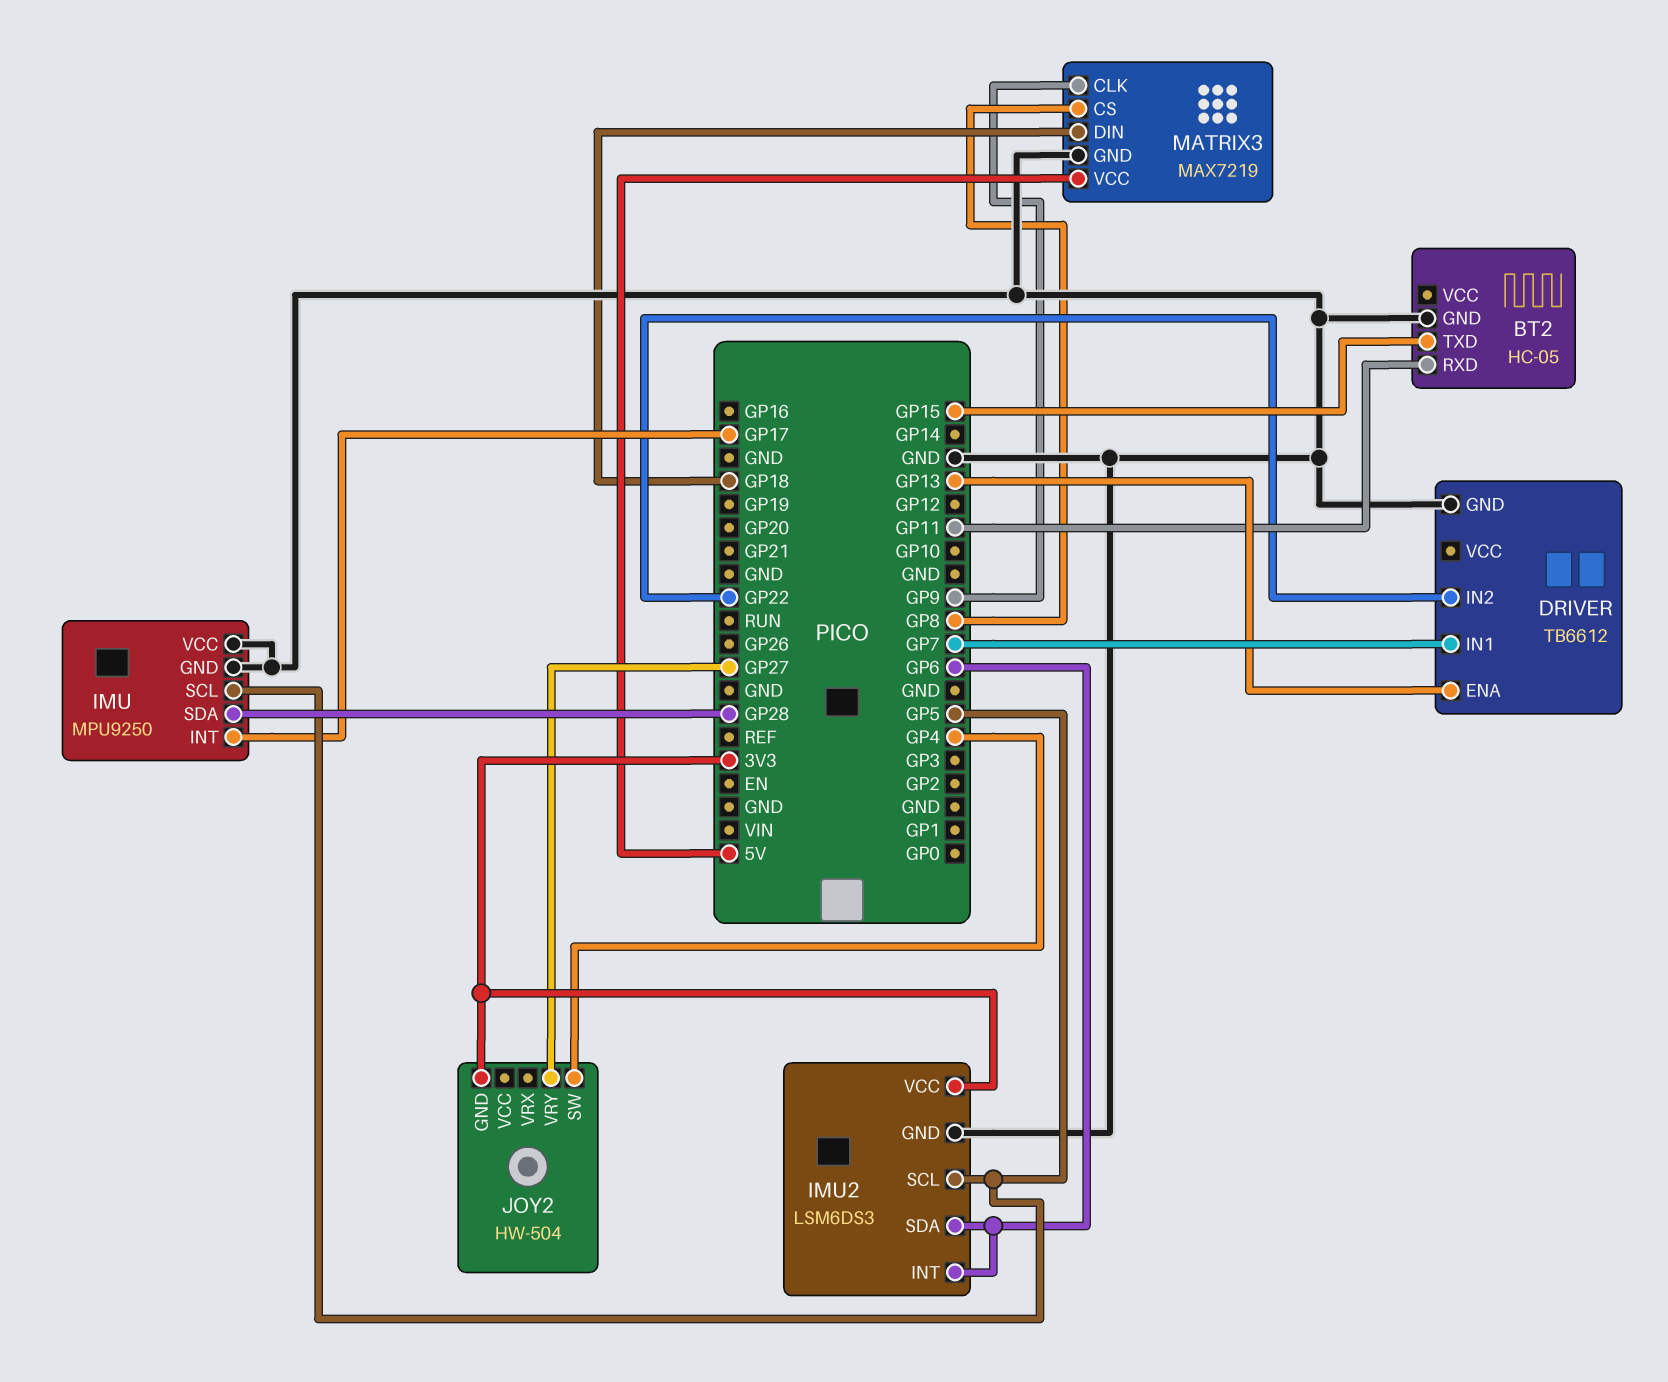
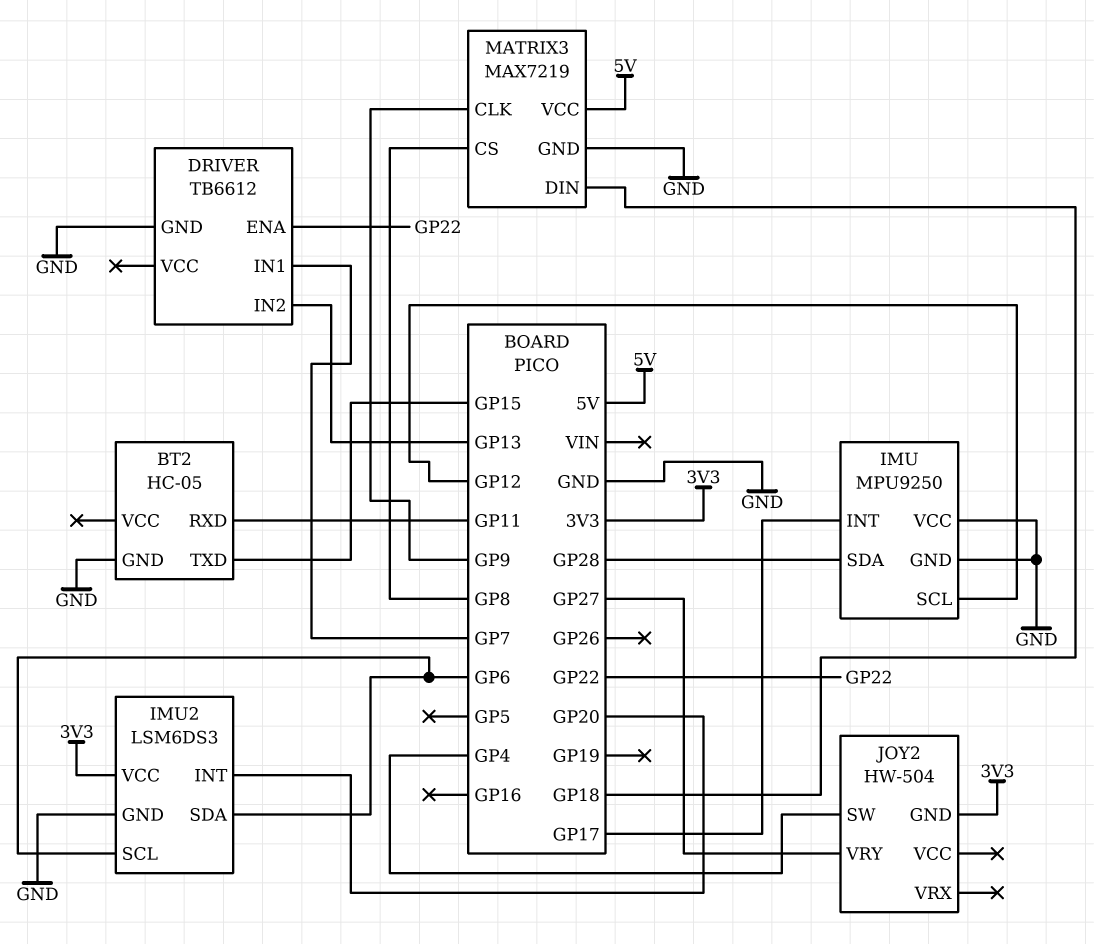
DRIVER pin ENA: GP13 -> GP22
DRIVER pin IN2: GP22 -> GP13
IMU pin SCL: GP5 -> GP12
IMU2 pin INT: GP6 -> GP20
IMU2 pin SCL: GP5 -> GP6

